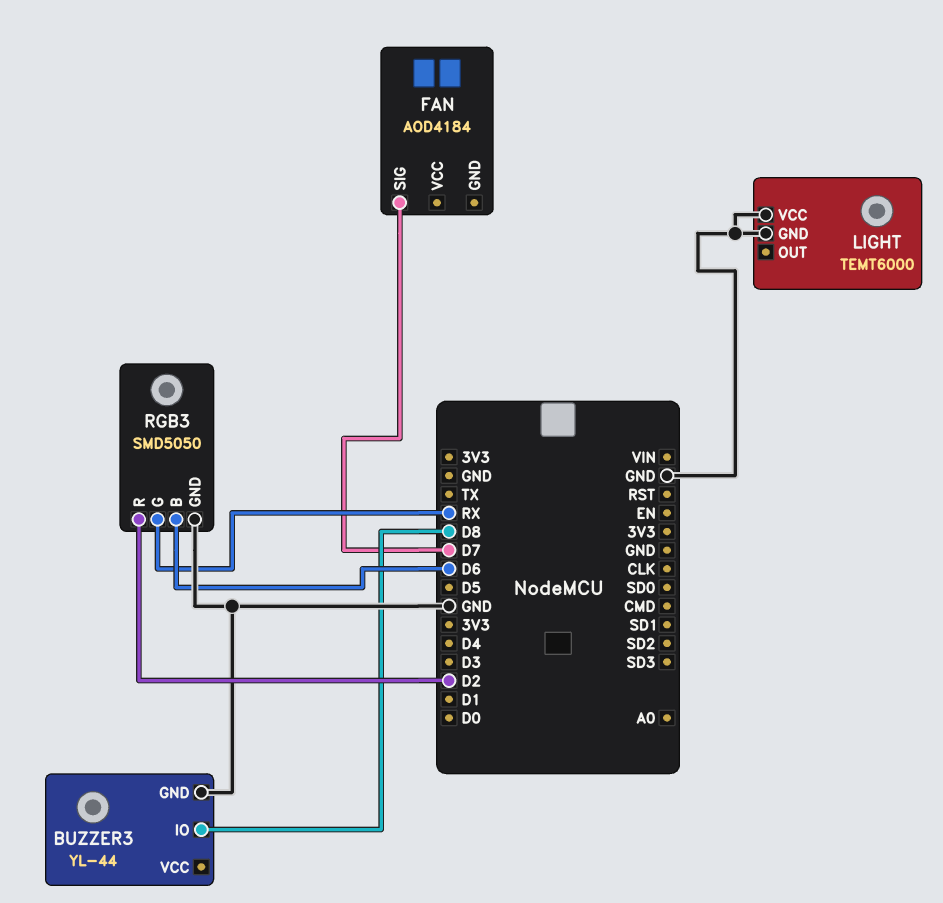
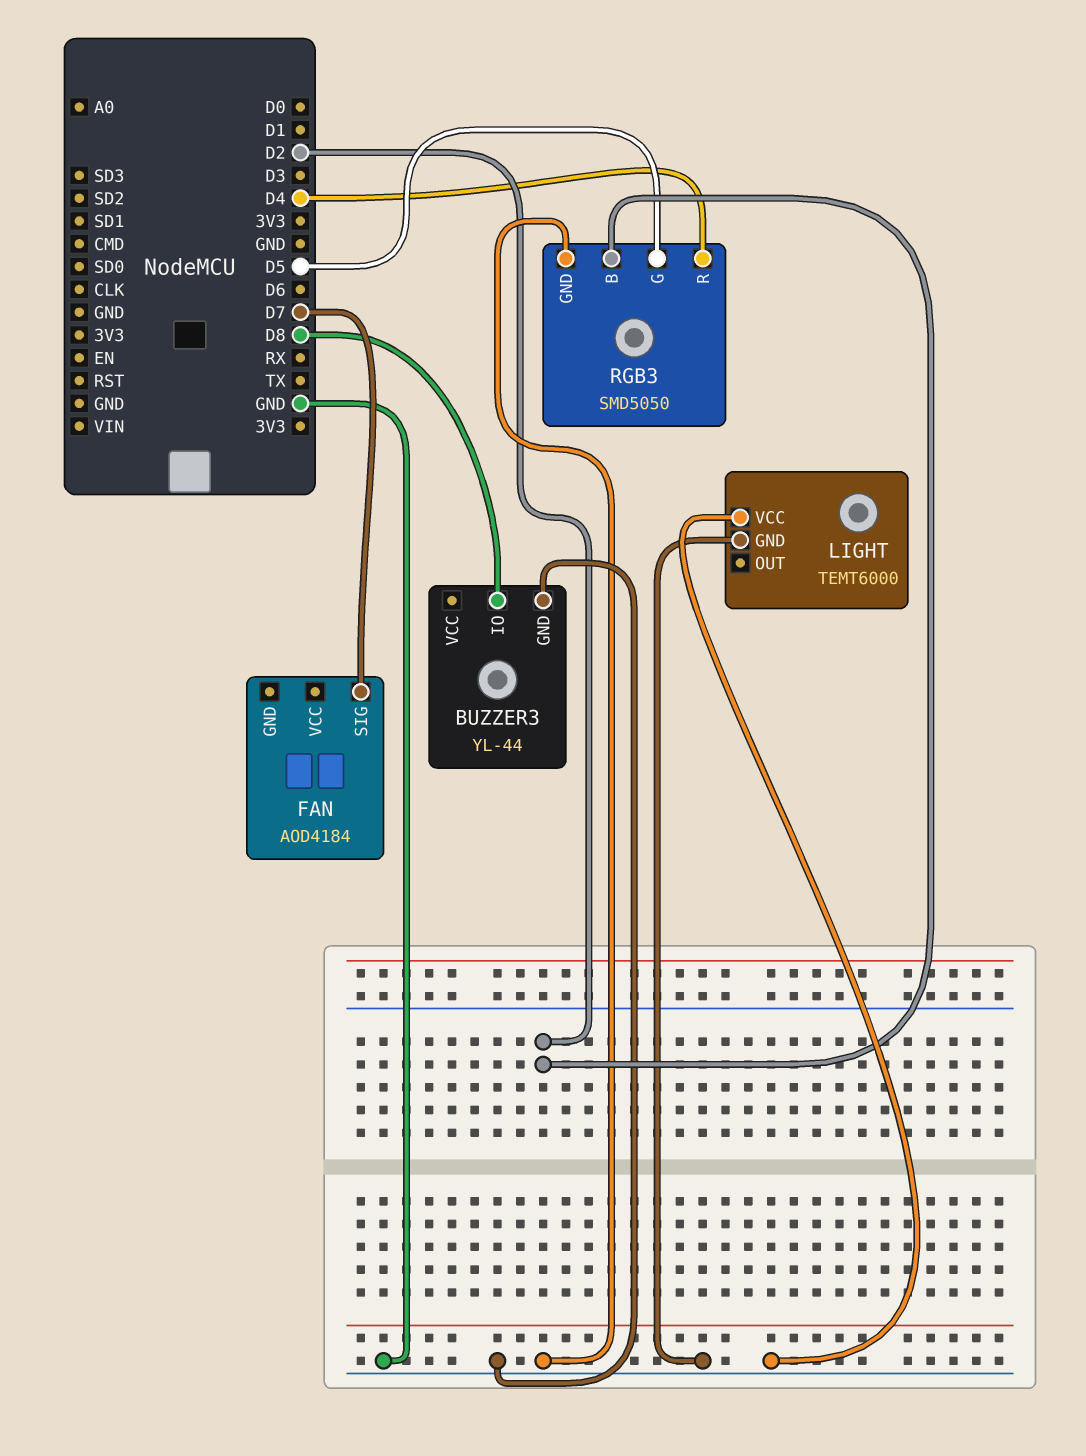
RGB3 pin B: D6 -> D2
RGB3 pin G: RX -> D5
RGB3 pin R: D2 -> D4

